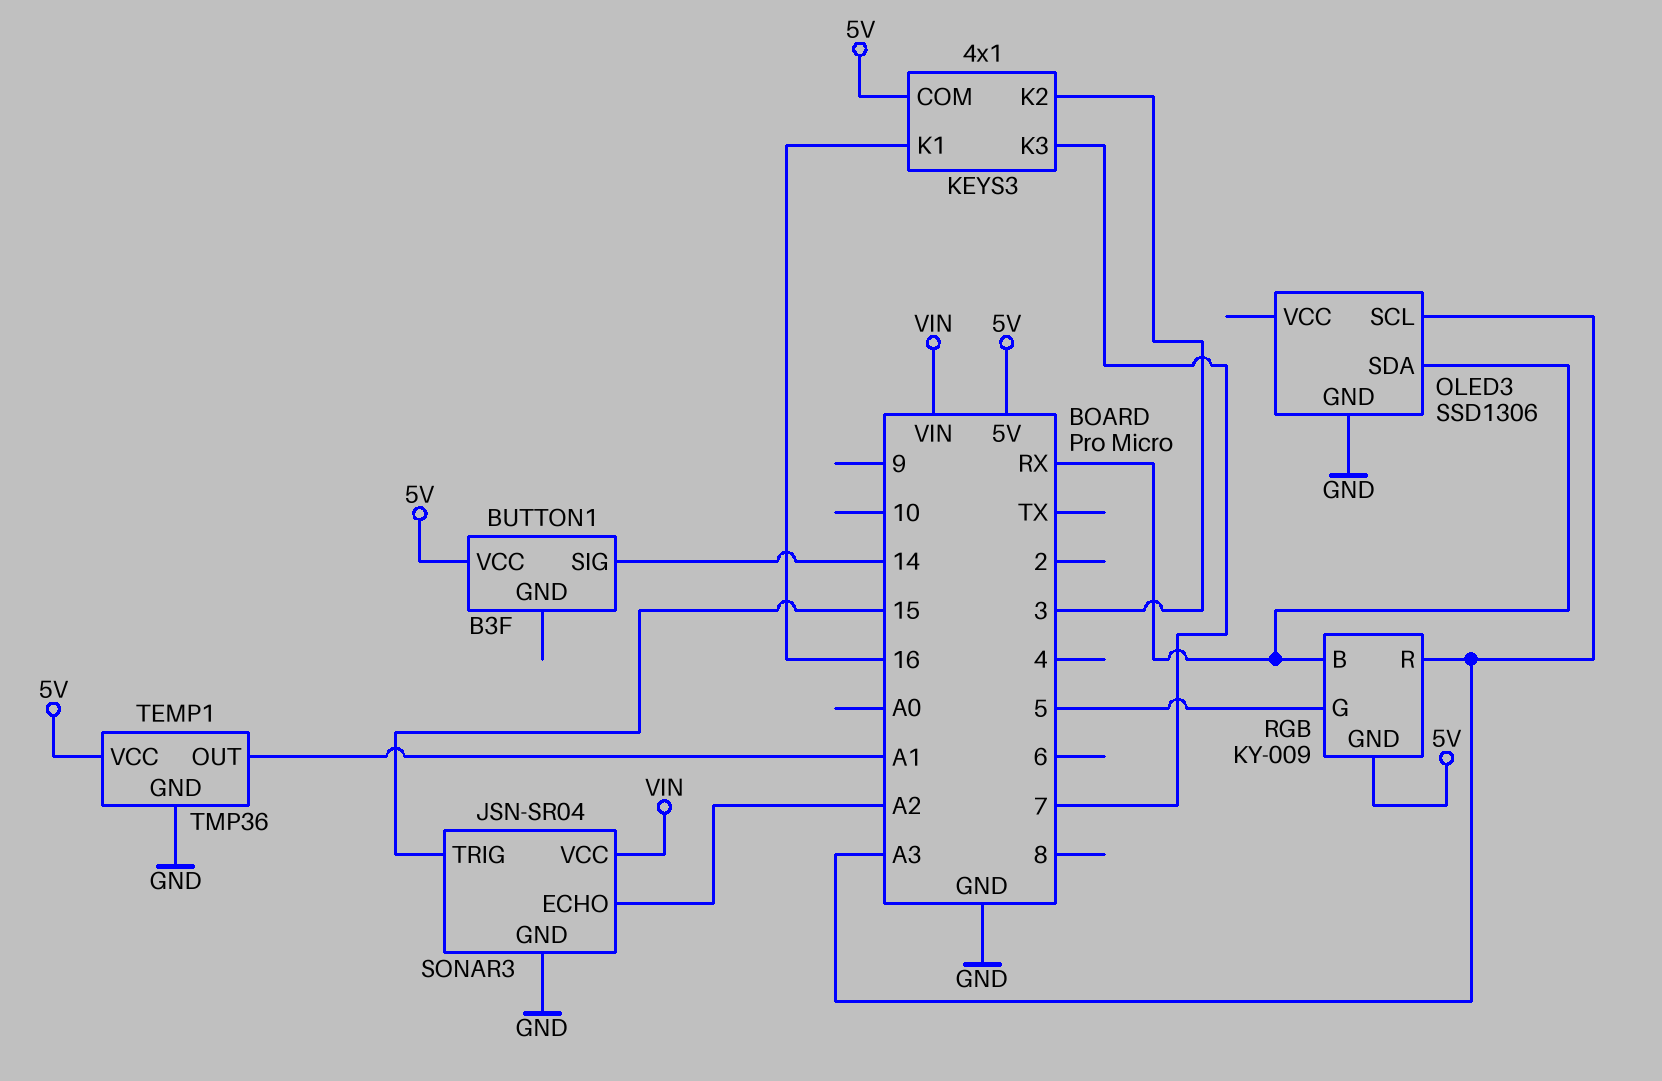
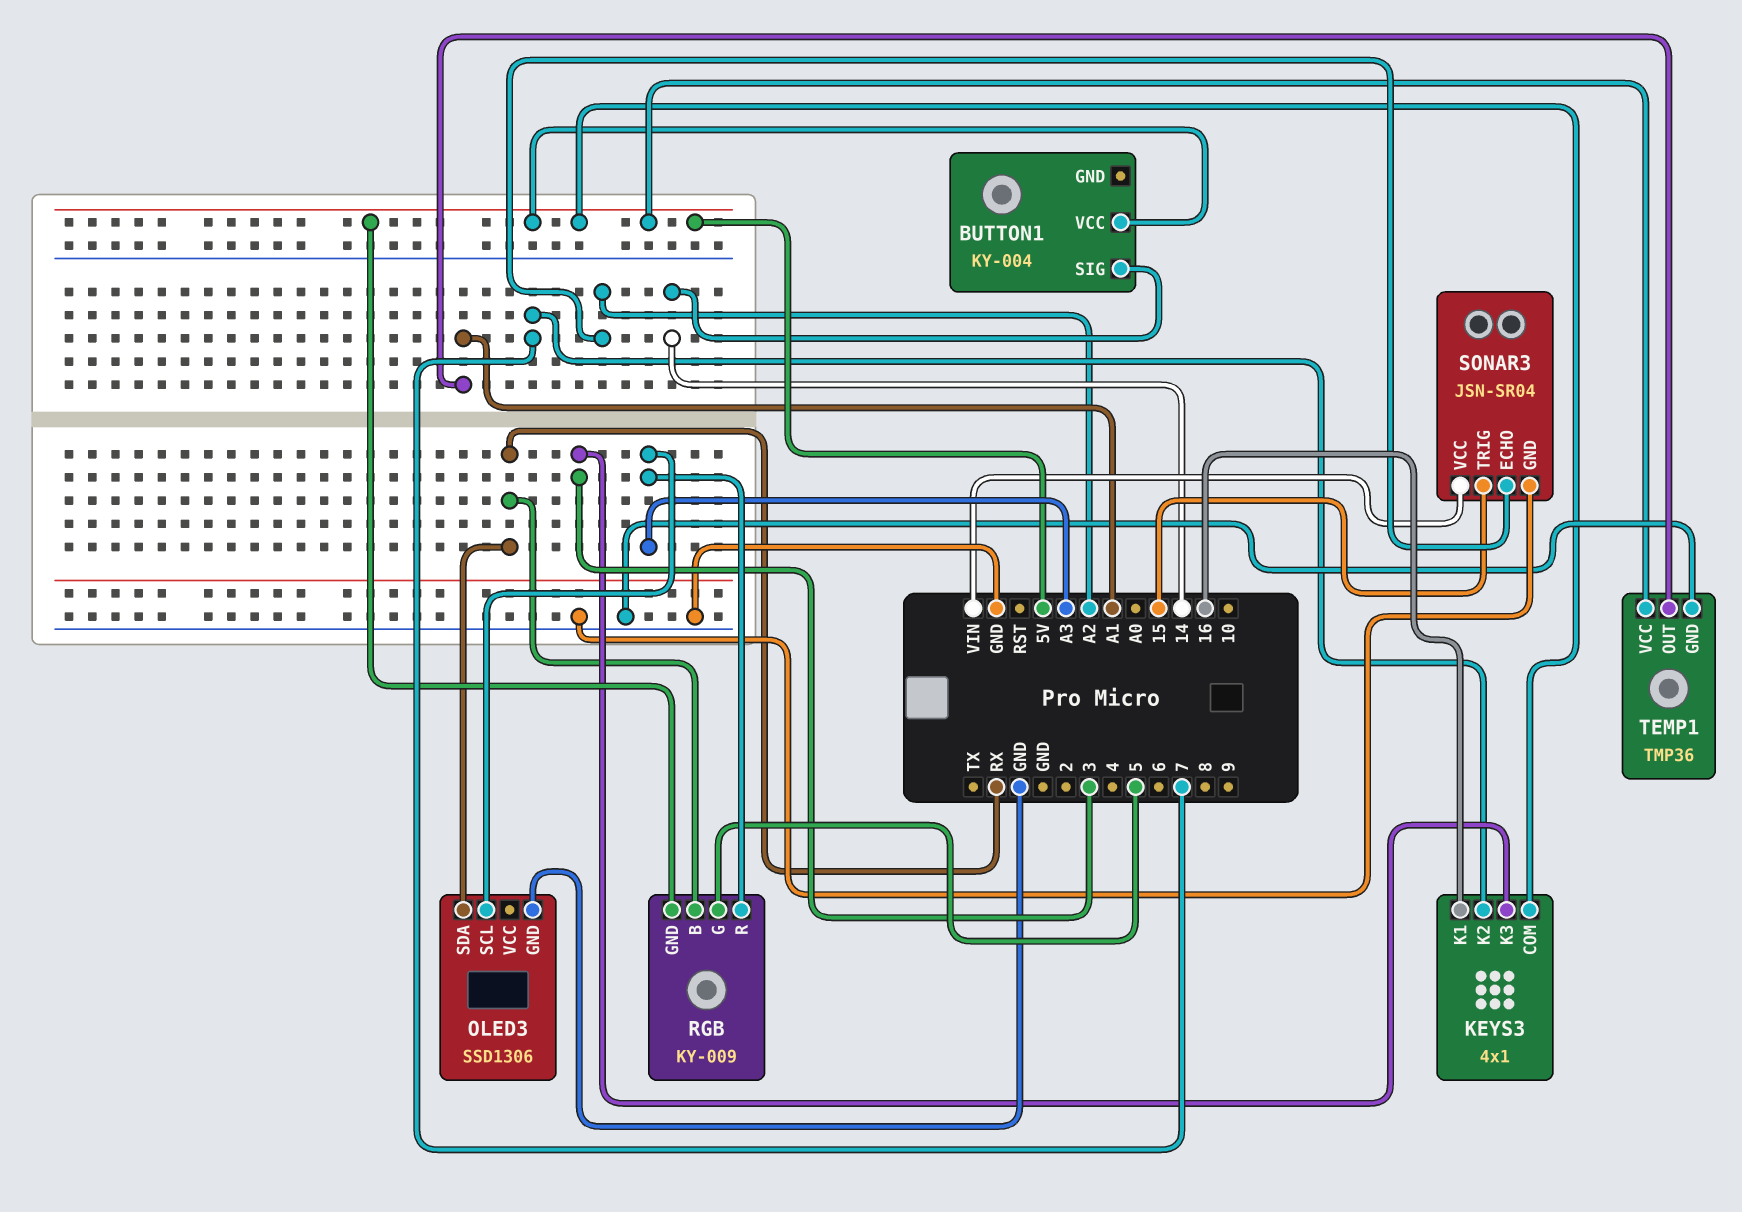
BUTTON1: B3F -> KY-004
KEYS3 pin K2: 3 -> 7
KEYS3 pin K3: 7 -> 3

